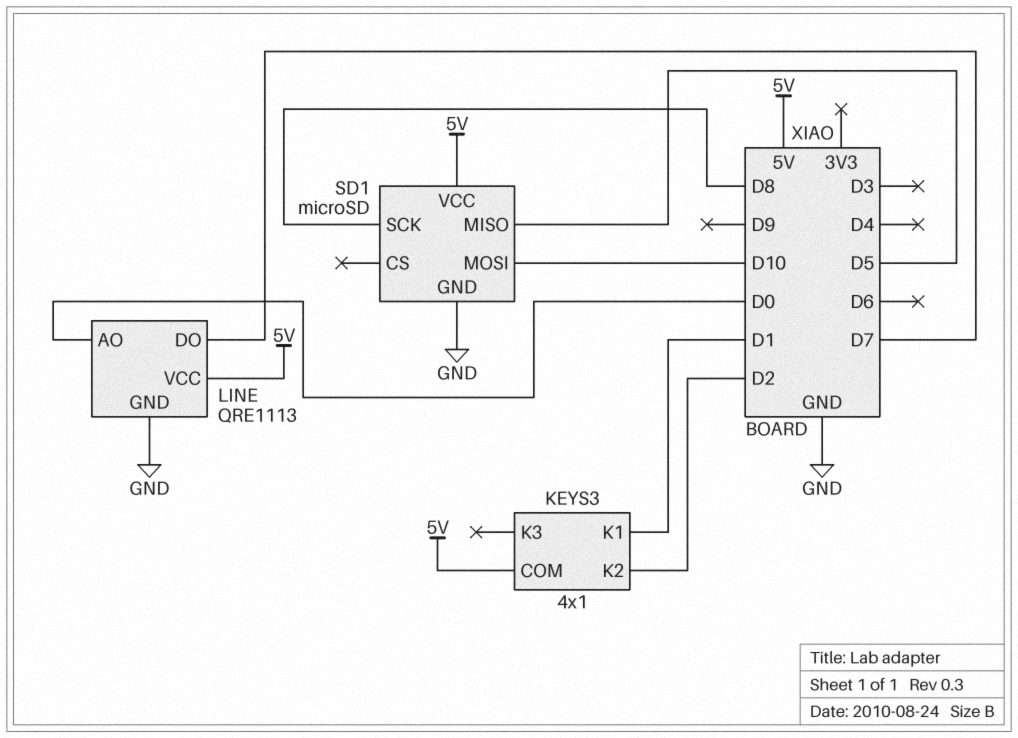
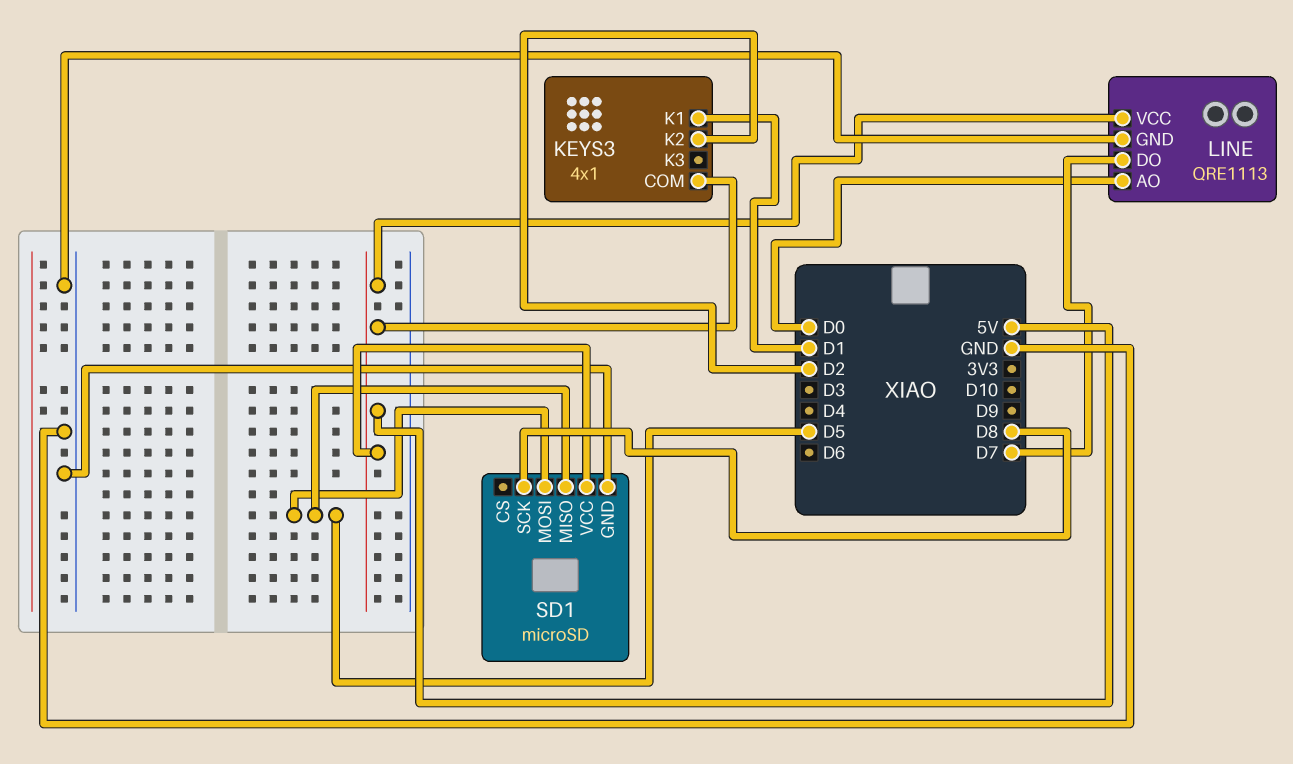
SD1 pin MOSI: D10 -> D5

